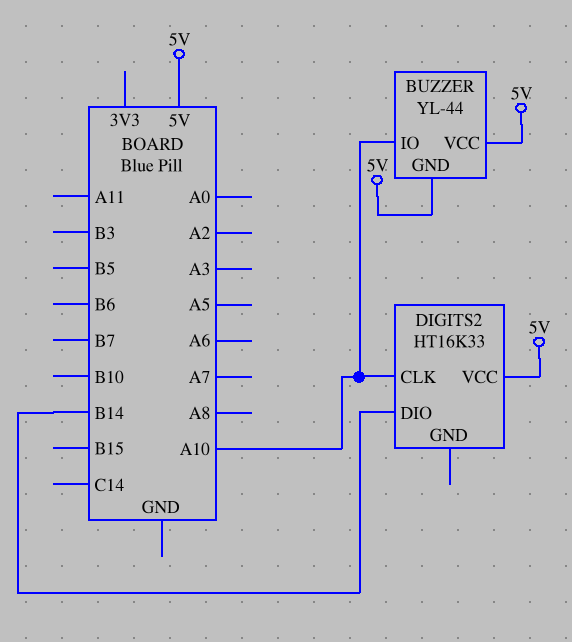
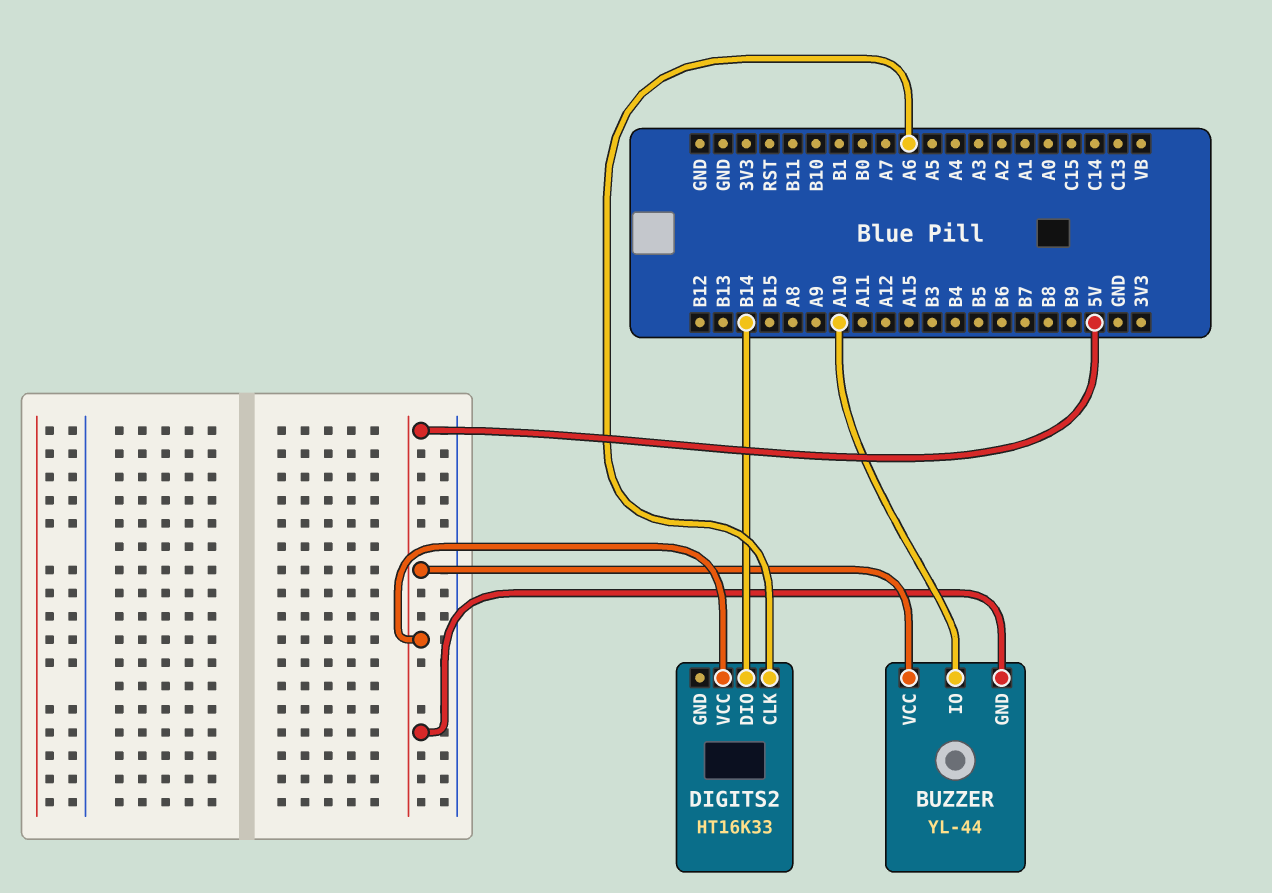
DIGITS2 pin CLK: A10 -> A6

